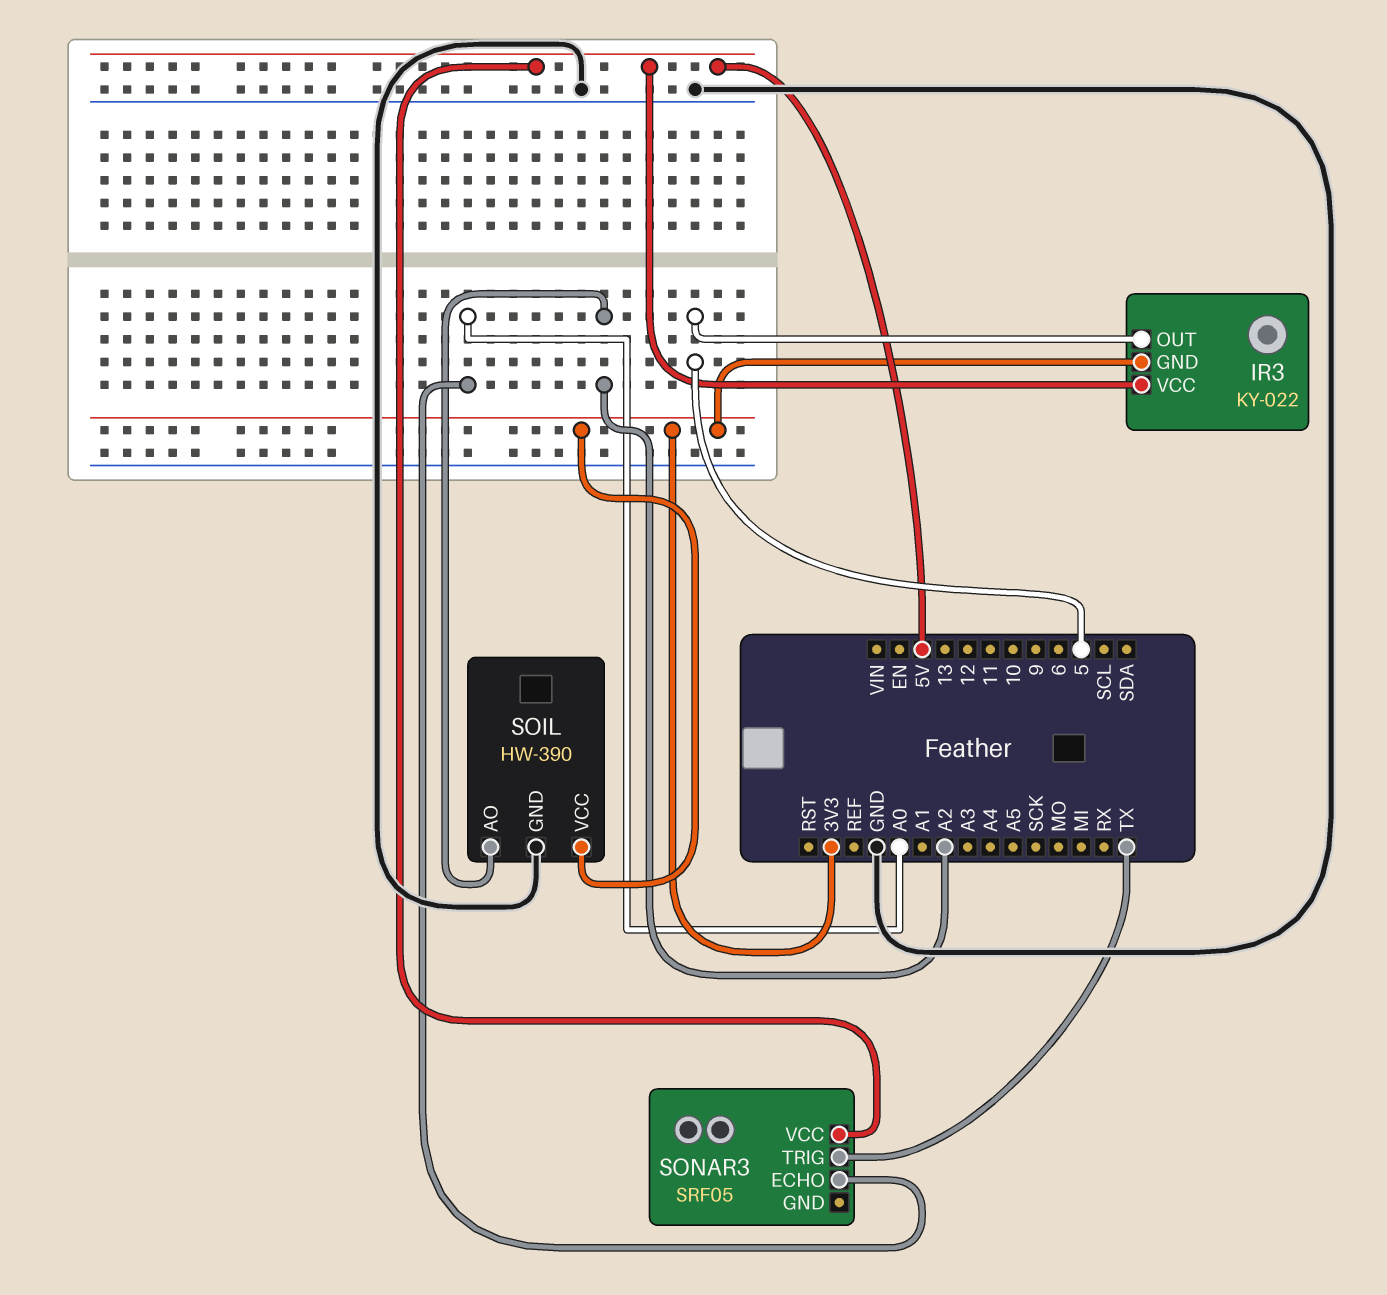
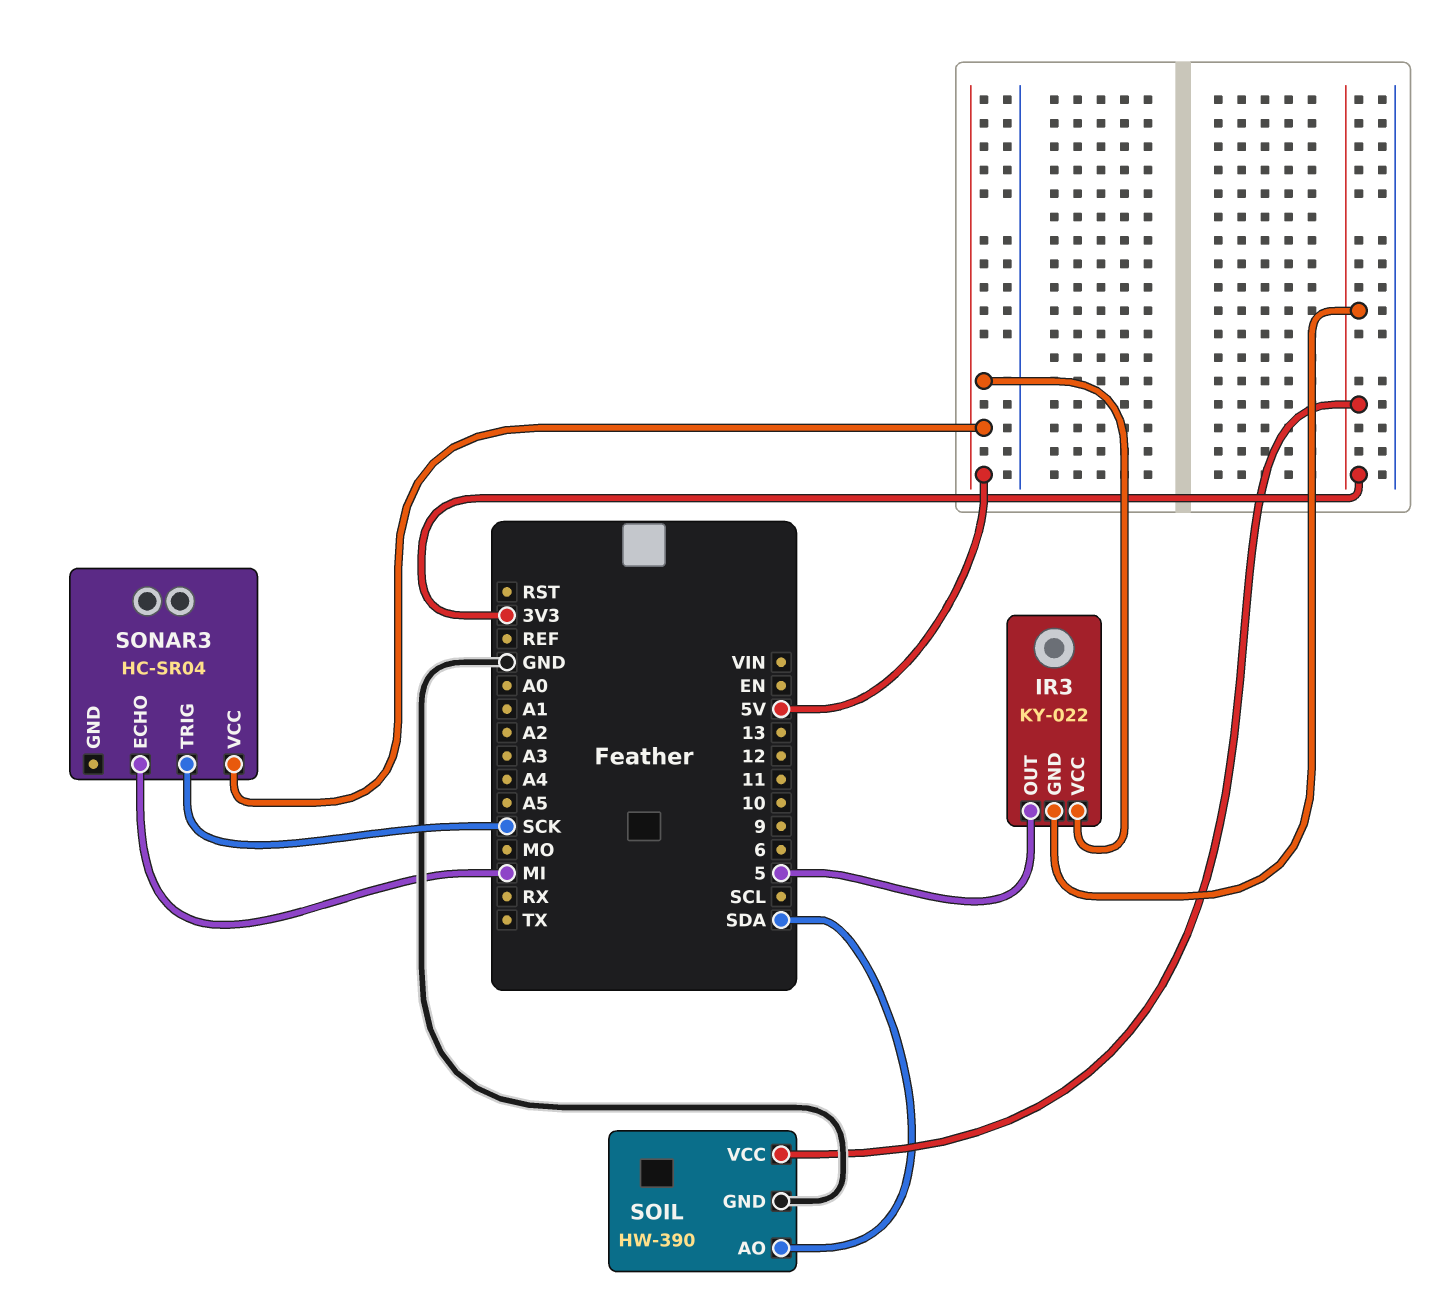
SOIL pin AO: A2 -> SDA
SONAR3: SRF05 -> HC-SR04
SONAR3 pin ECHO: A0 -> MI
SONAR3 pin TRIG: TX -> SCK

